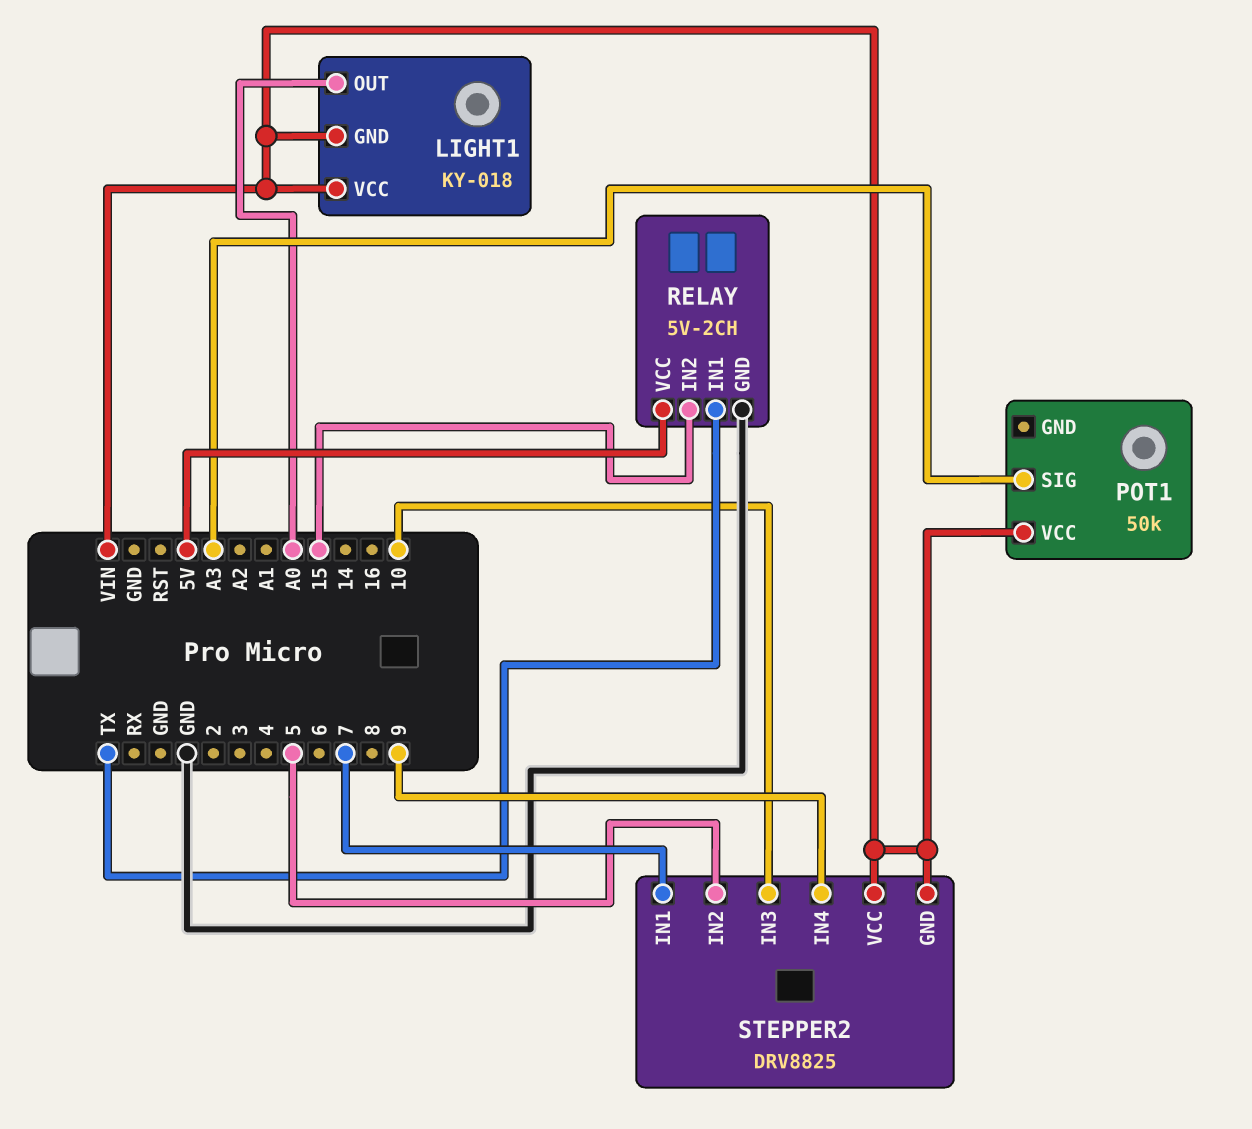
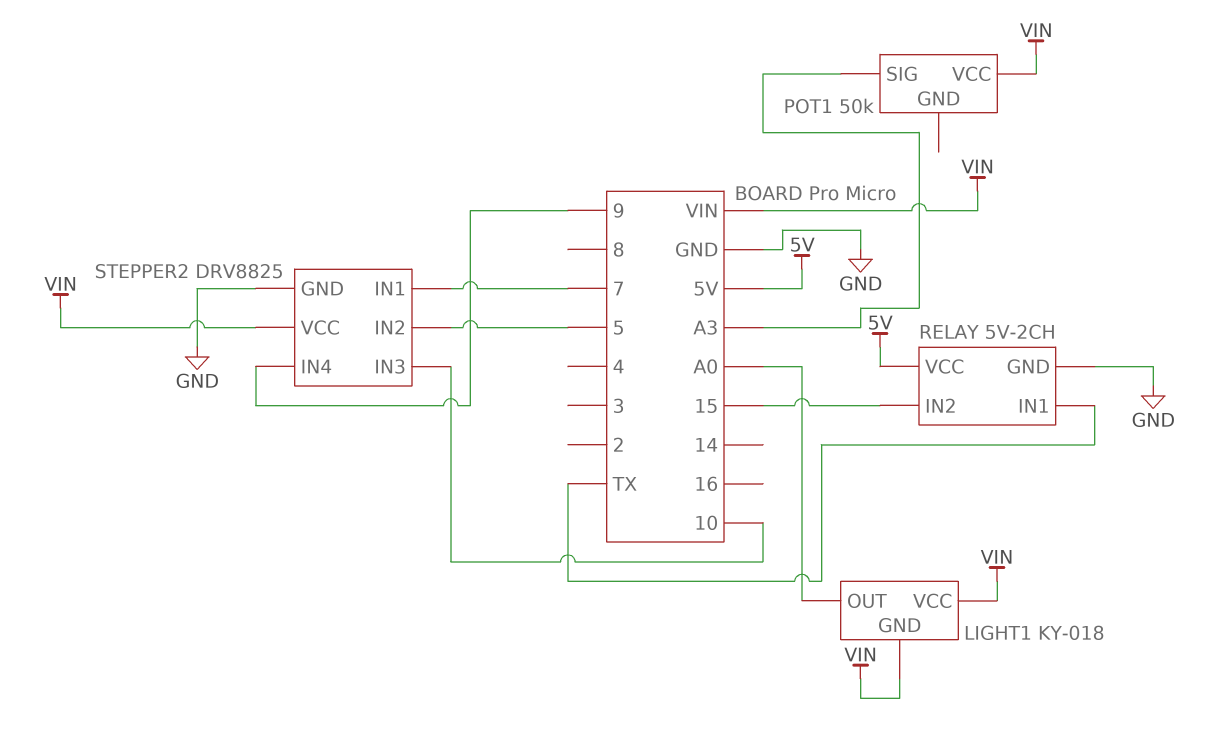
STEPPER2 pin GND: VIN -> GND

